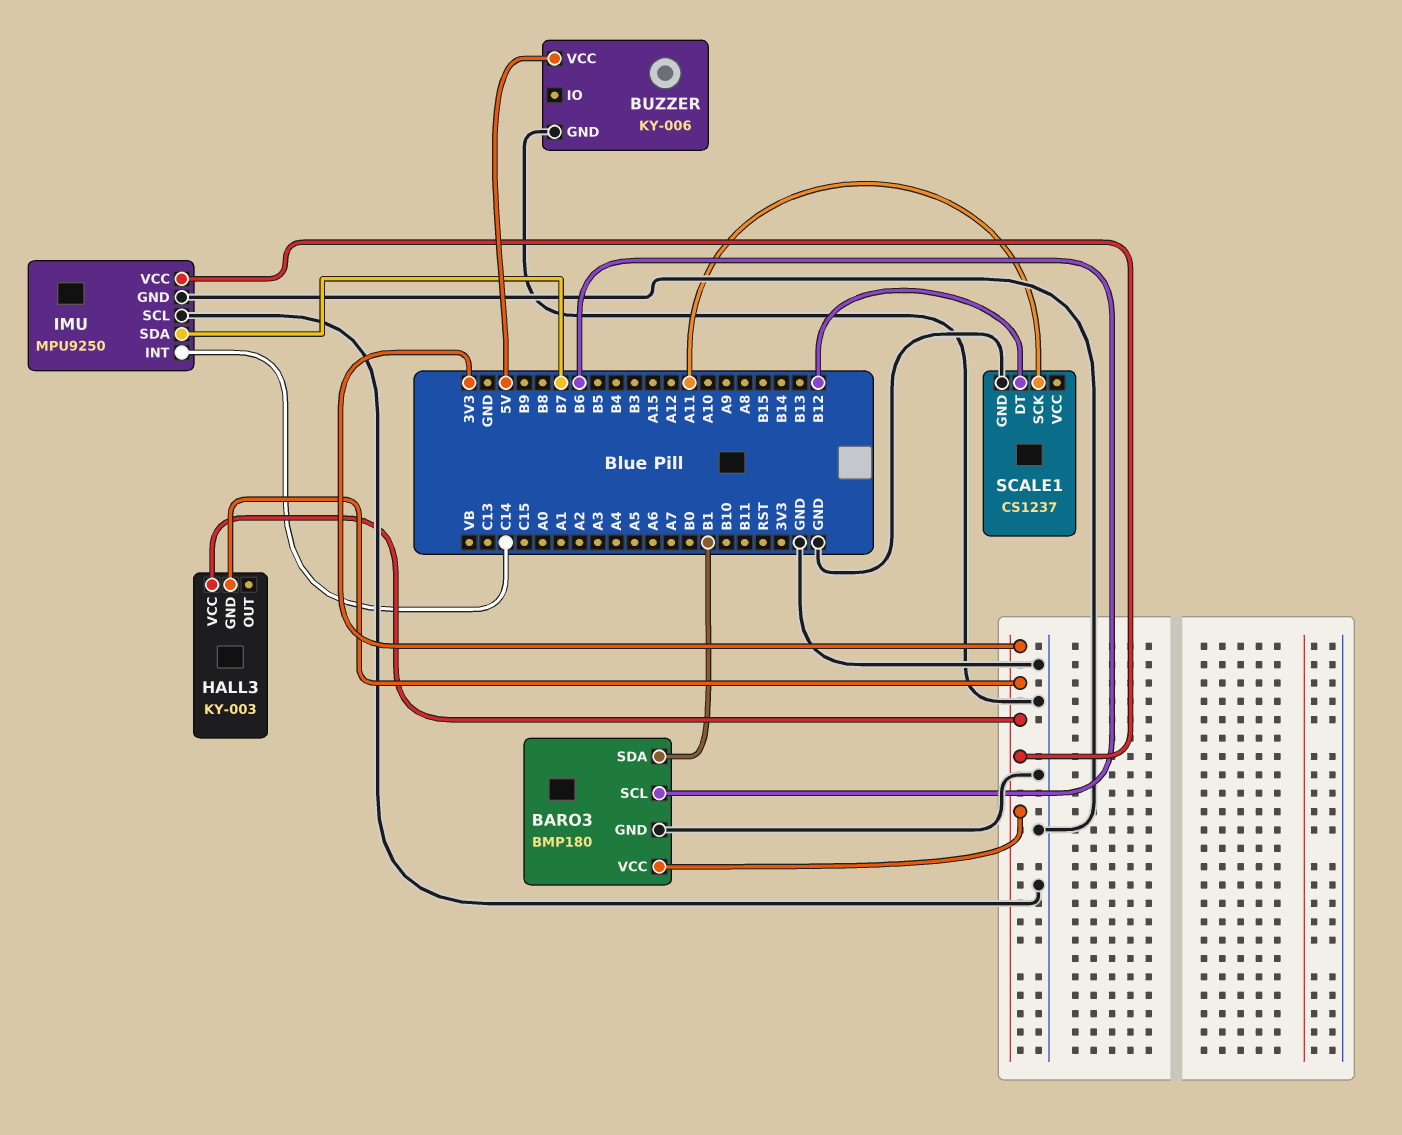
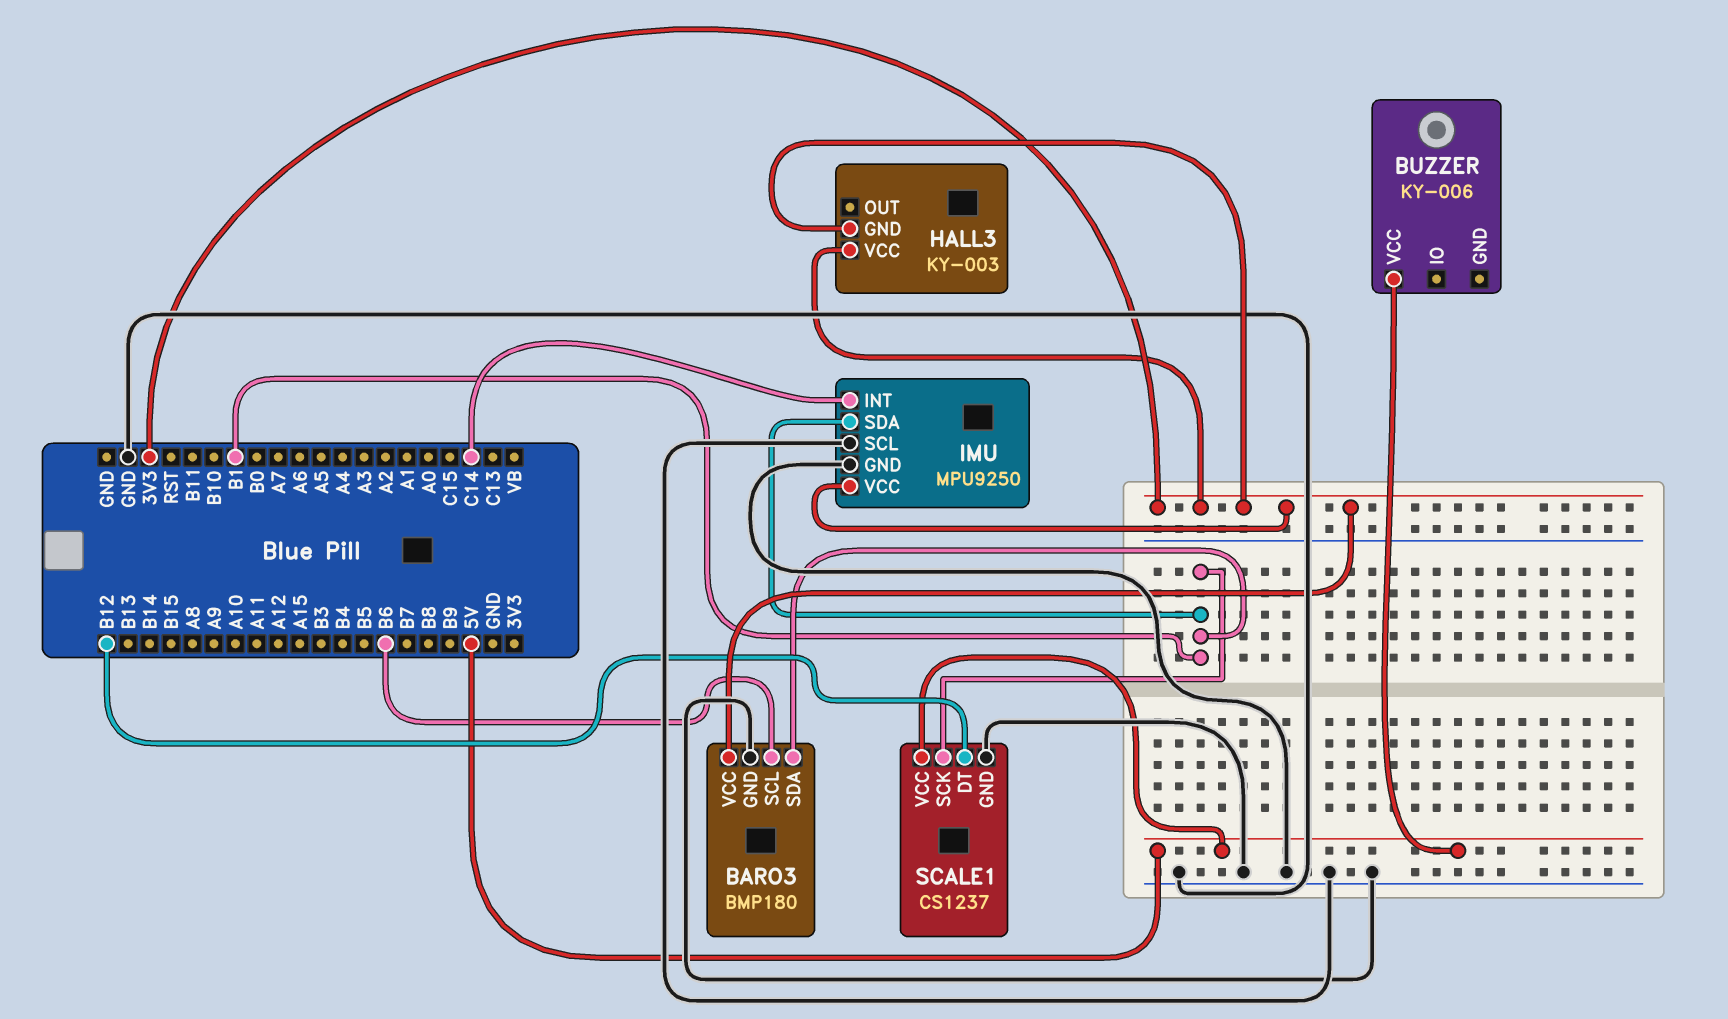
BUZZER pin GND: GND -> none
IMU pin SDA: B7 -> B1
SCALE1 pin SCK: A11 -> B1
SCALE1 pin VCC: none -> 5V

